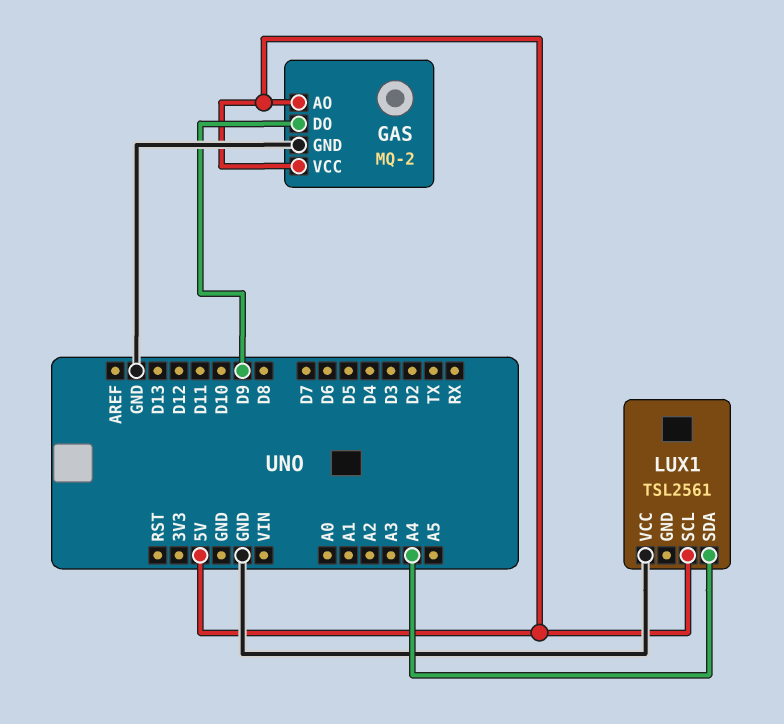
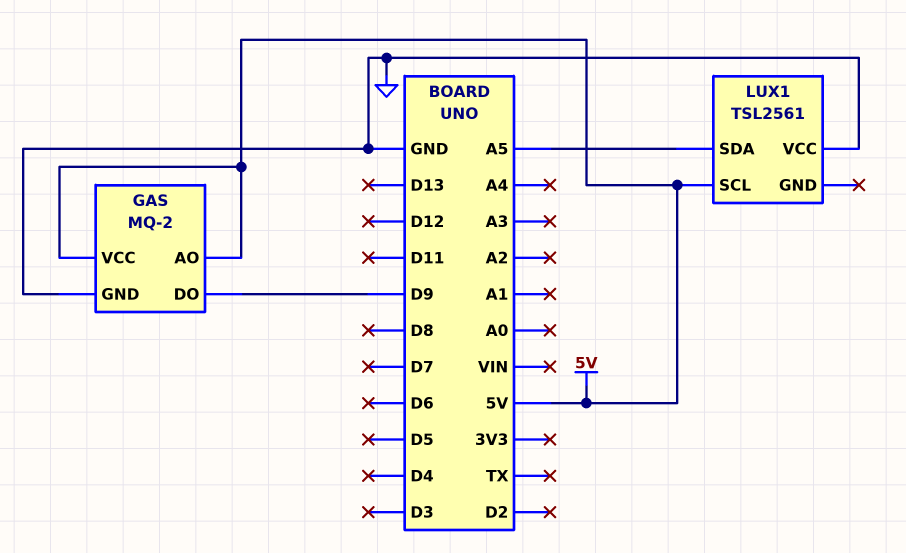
LUX1 pin SDA: A4 -> A5

